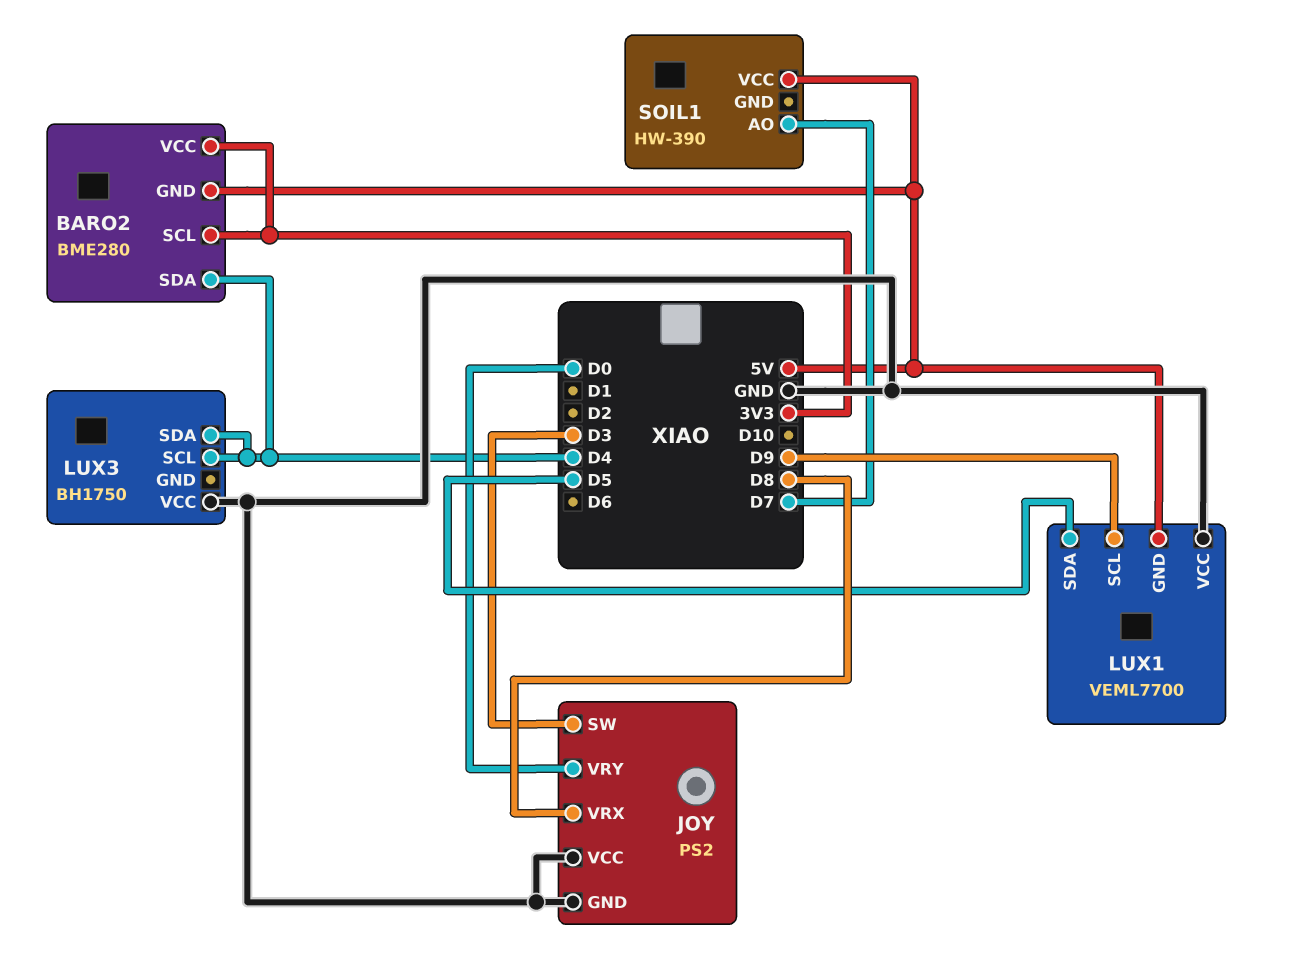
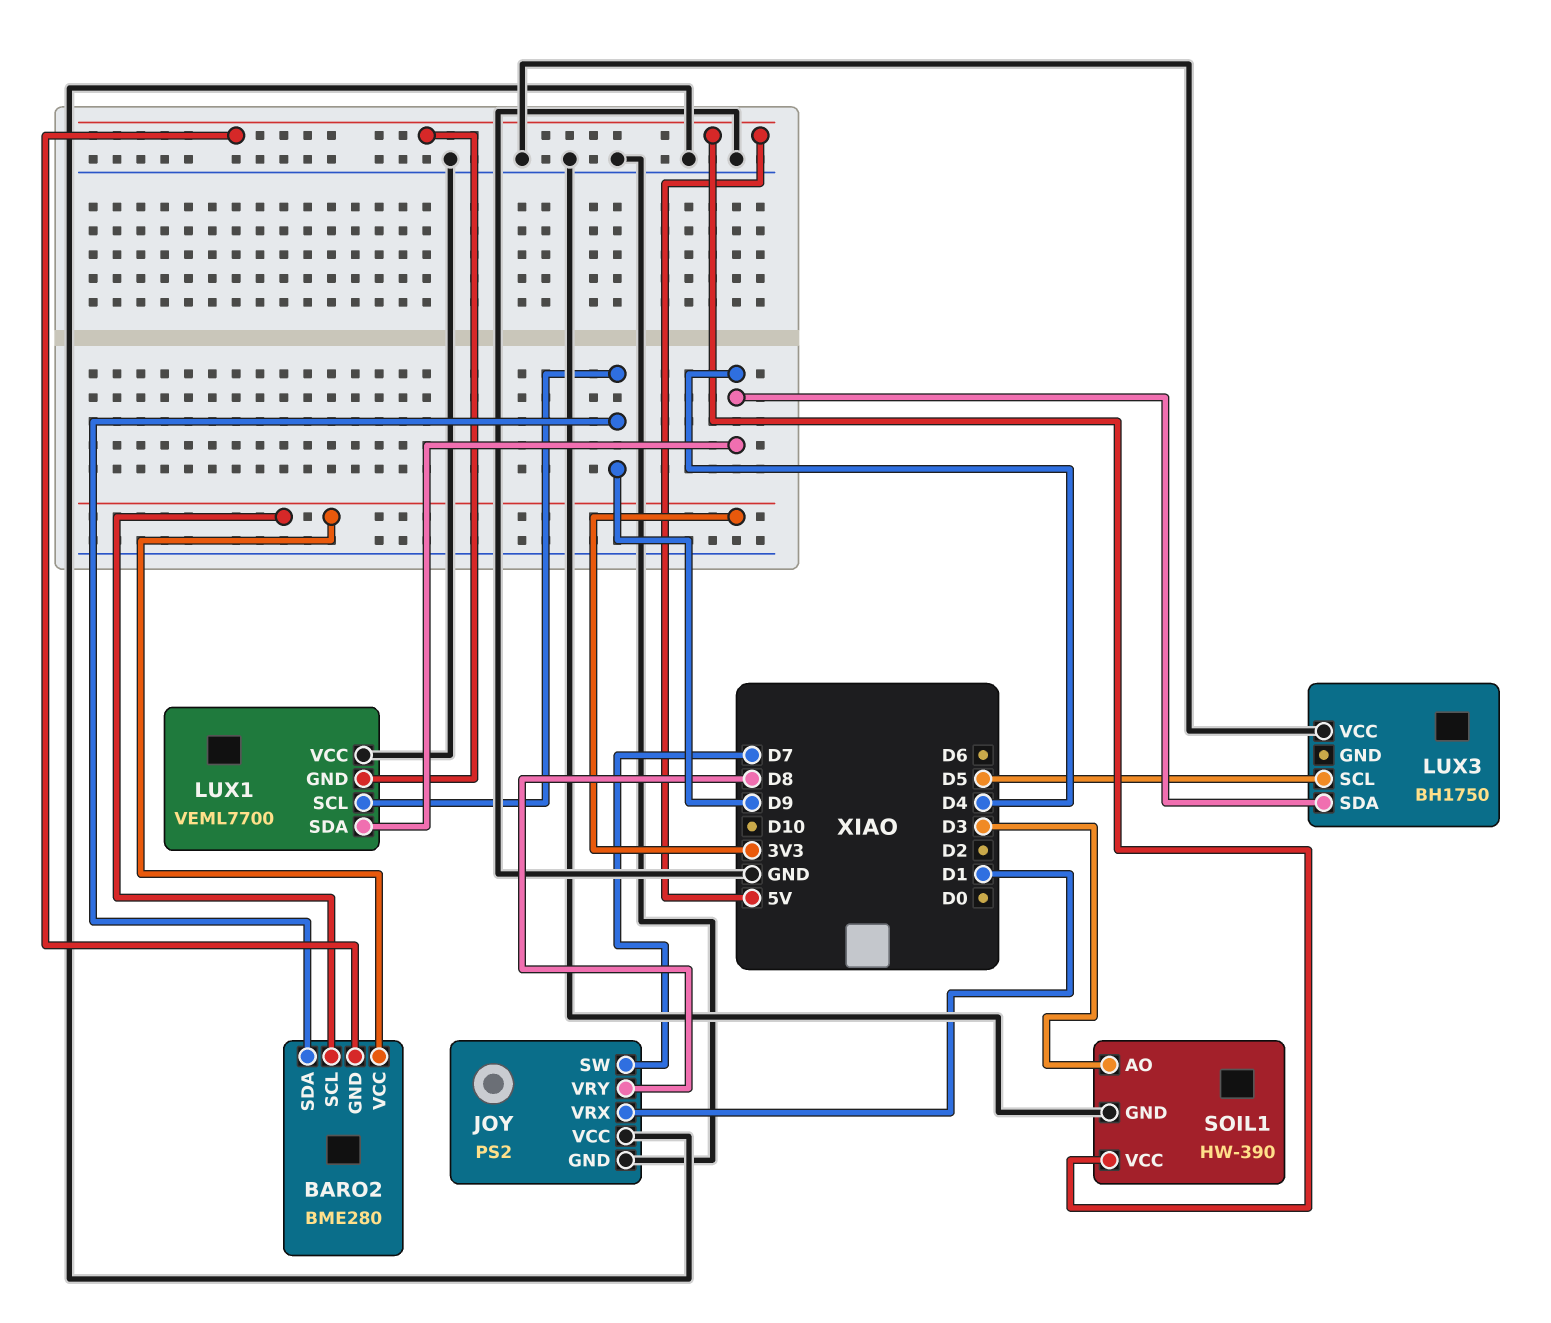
BARO2 pin SDA: D4 -> D9
JOY pin SW: D3 -> D7
JOY pin VRX: D8 -> D1
JOY pin VRY: D0 -> D8
LUX1 pin SDA: D5 -> D4
LUX3 pin SCL: D4 -> D5
SOIL1 pin AO: D7 -> D3
SOIL1 pin GND: none -> GND

